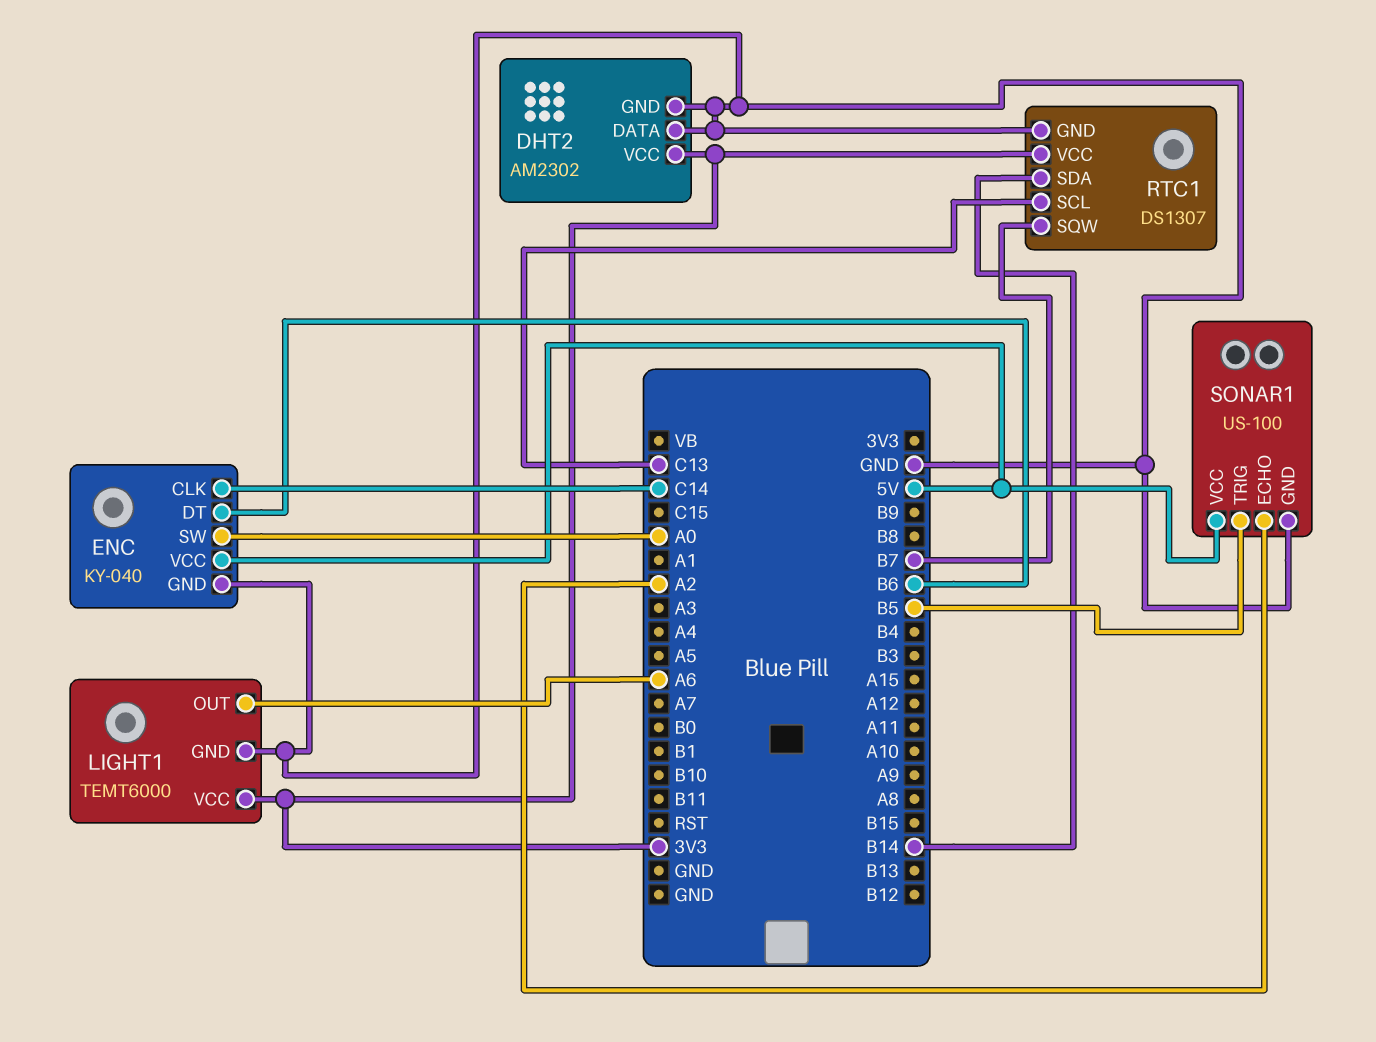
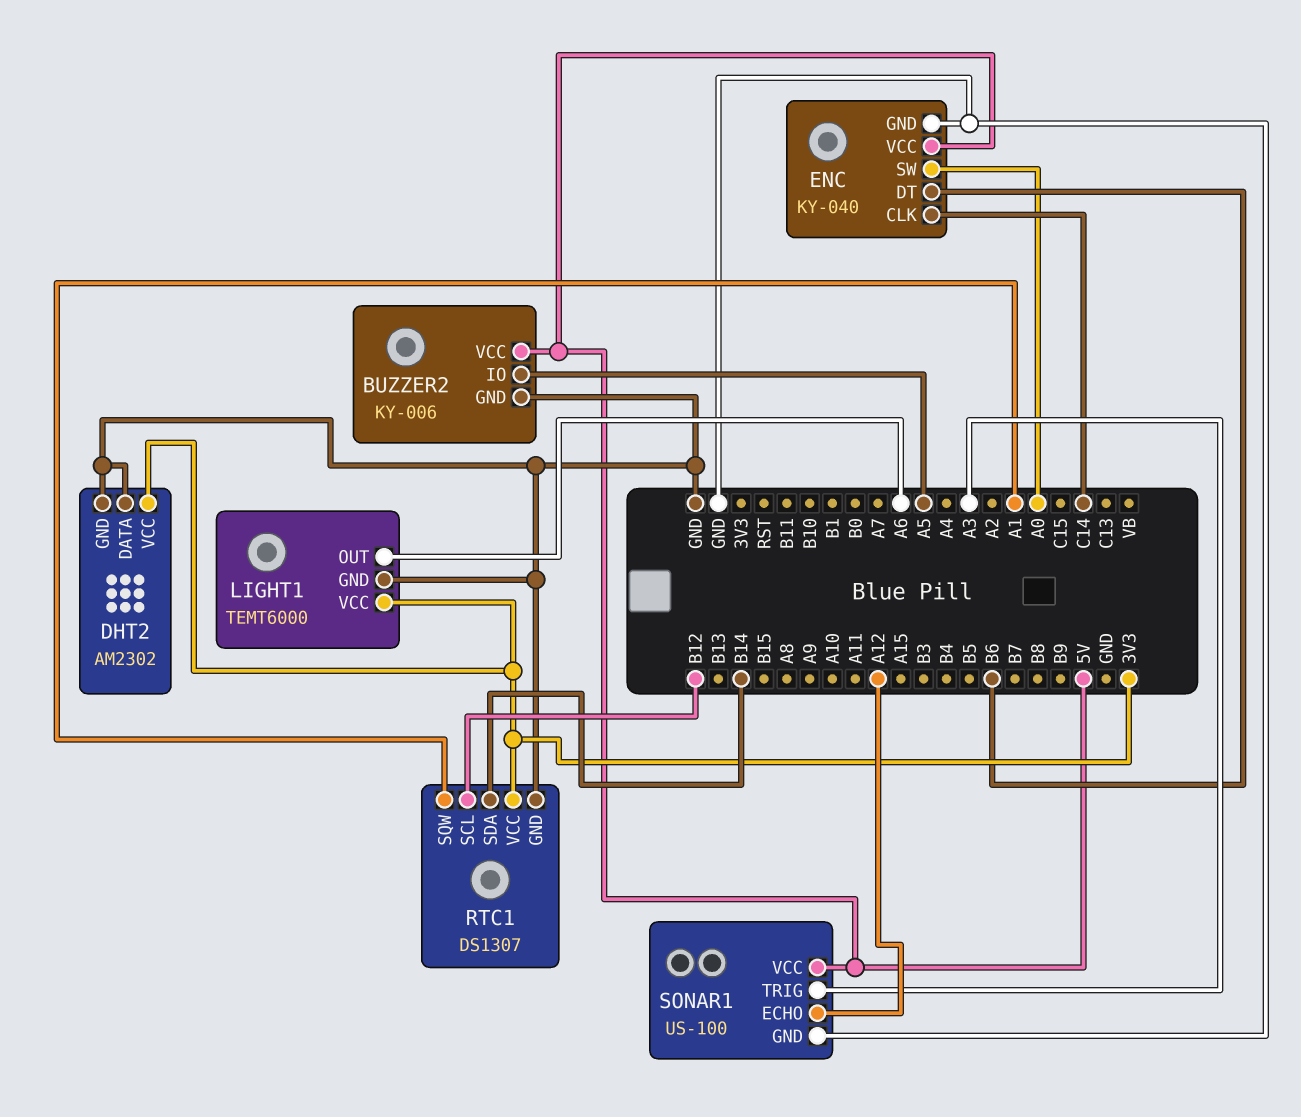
BUZZER2: none -> KY-006
BUZZER2 pin GND: none -> GND
BUZZER2 pin IO: none -> A5
BUZZER2 pin VCC: none -> 5V
RTC1 pin SCL: C13 -> B12
RTC1 pin SQW: B7 -> A1
SONAR1 pin ECHO: A2 -> A12
SONAR1 pin TRIG: B5 -> A3

